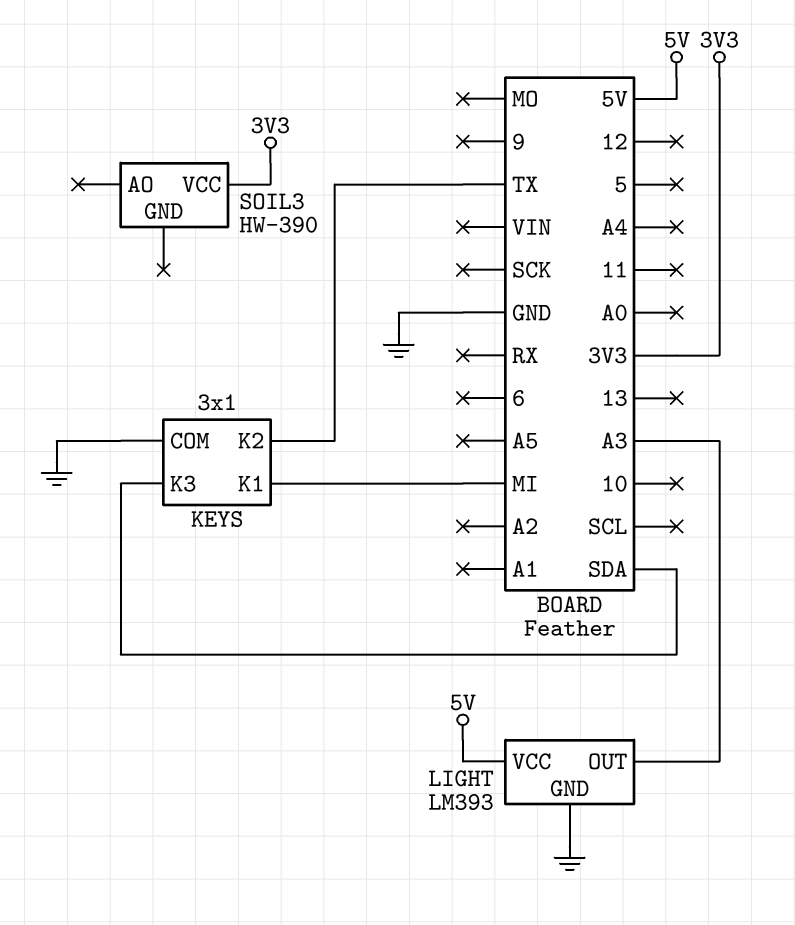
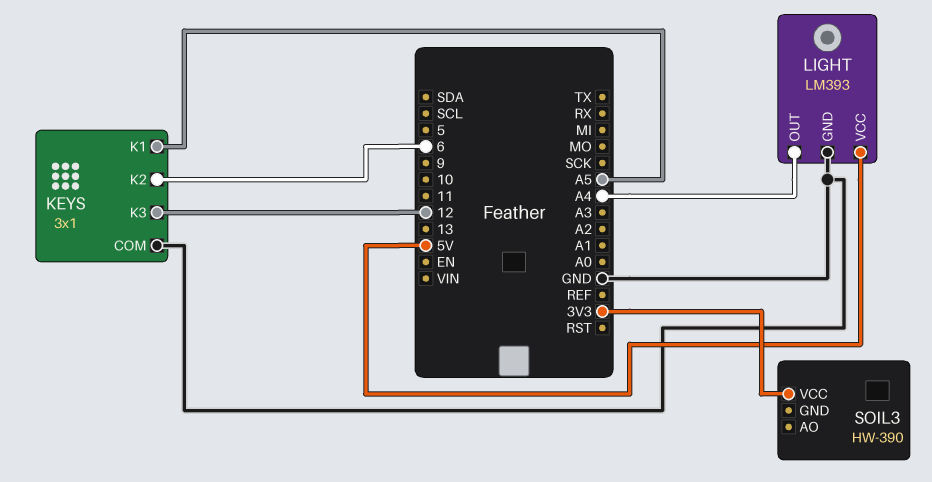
KEYS pin K1: MI -> A5
KEYS pin K2: TX -> 6
KEYS pin K3: SDA -> 12
LIGHT pin OUT: A3 -> A4

